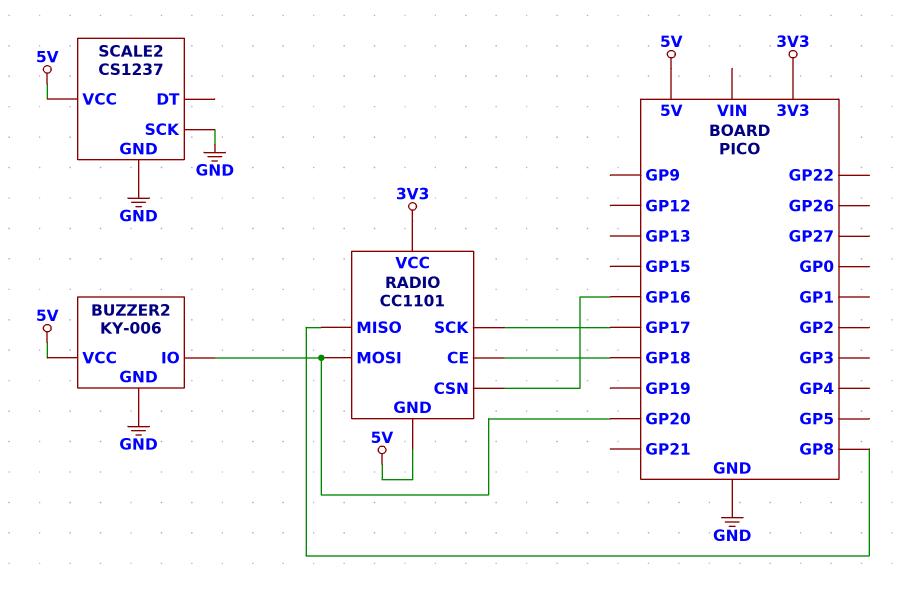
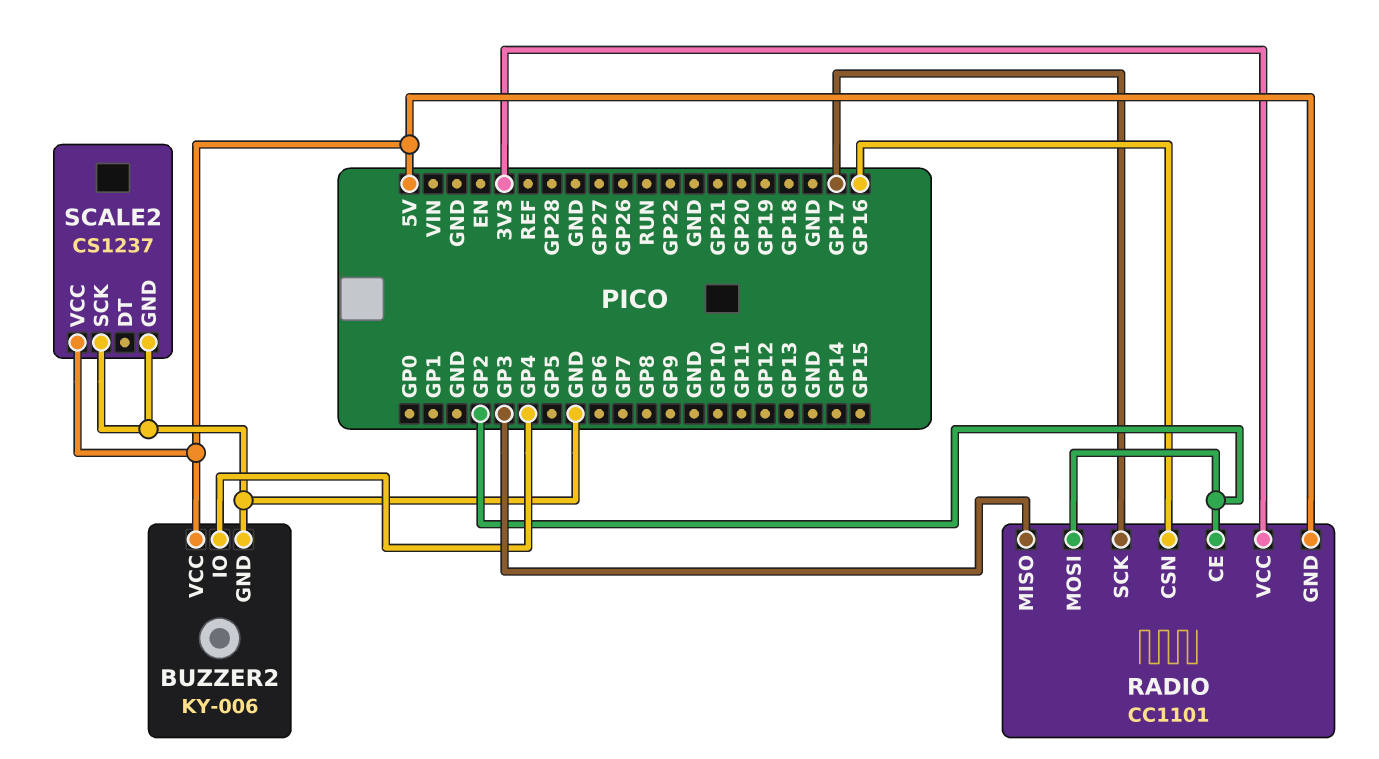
BUZZER2 pin IO: GP20 -> GP4
RADIO pin CE: GP18 -> GP2
RADIO pin MISO: GP8 -> GP3
RADIO pin MOSI: GP20 -> GP2

